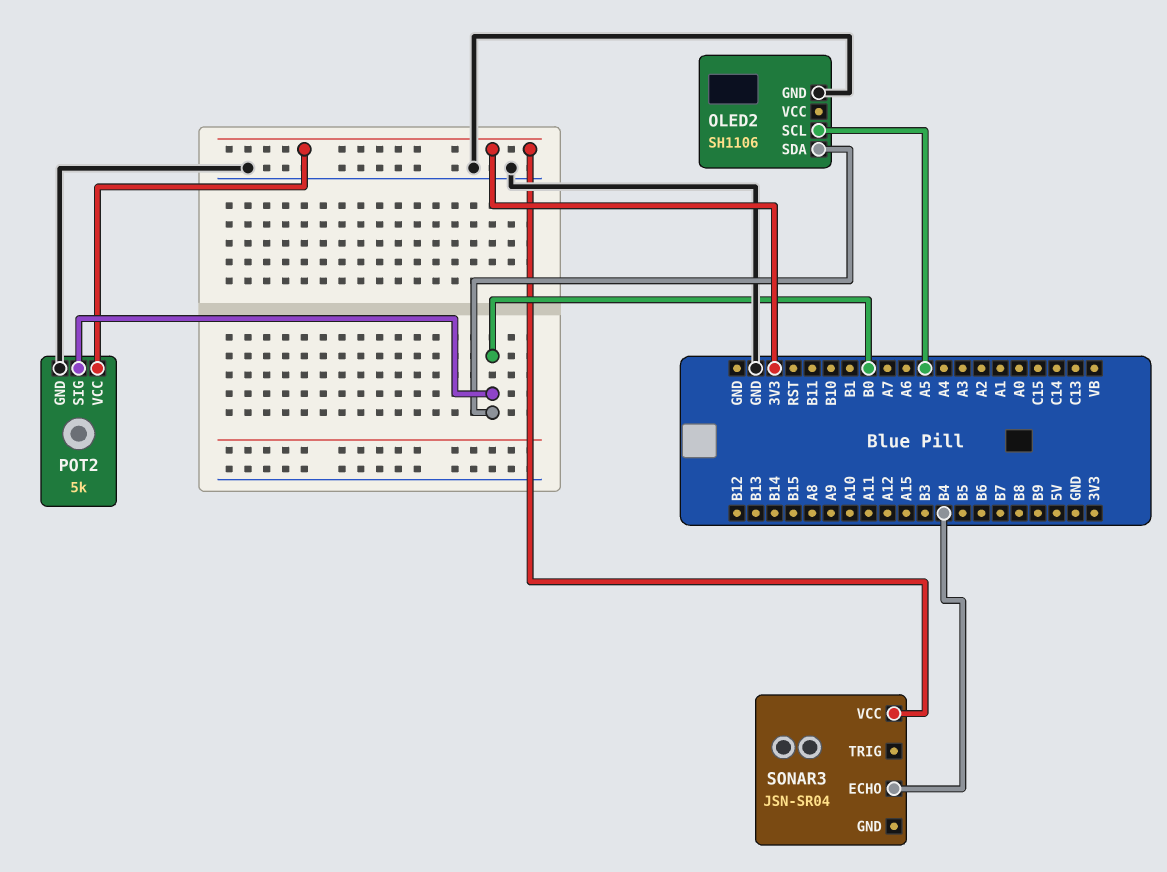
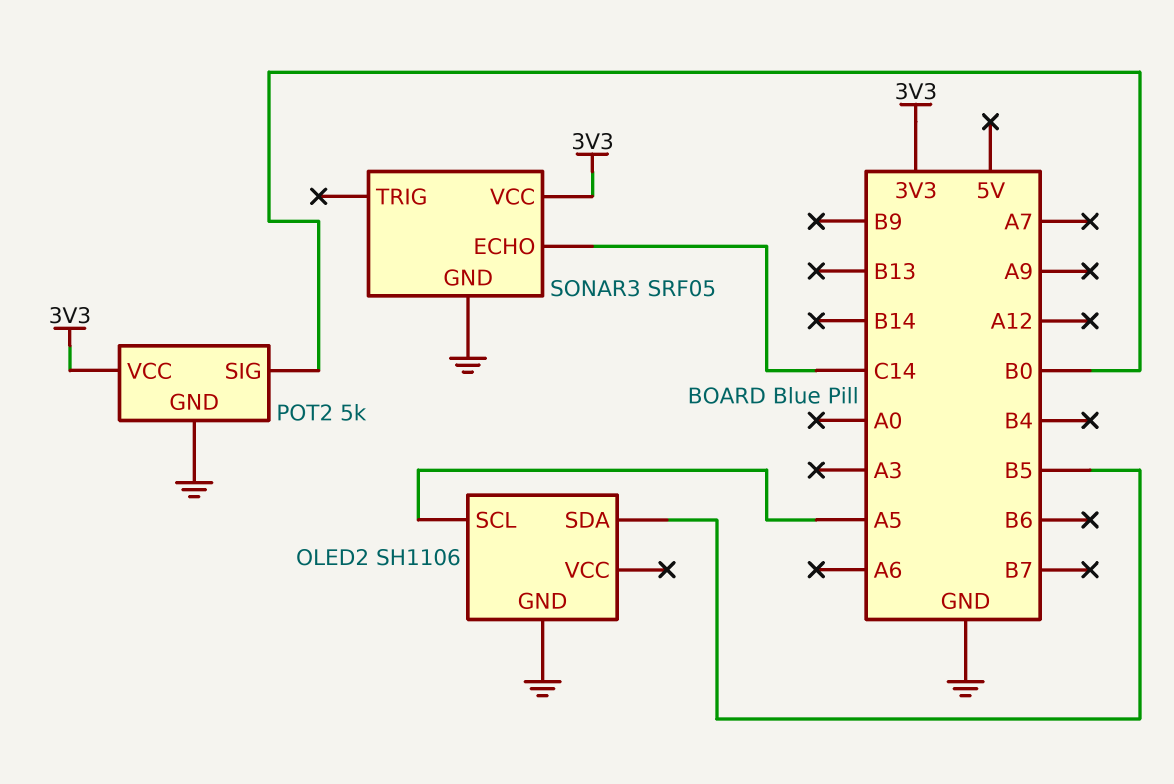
OLED2 pin SDA: B0 -> B5
SONAR3: JSN-SR04 -> SRF05
SONAR3 pin ECHO: B4 -> C14
SONAR3 pin GND: none -> GND

